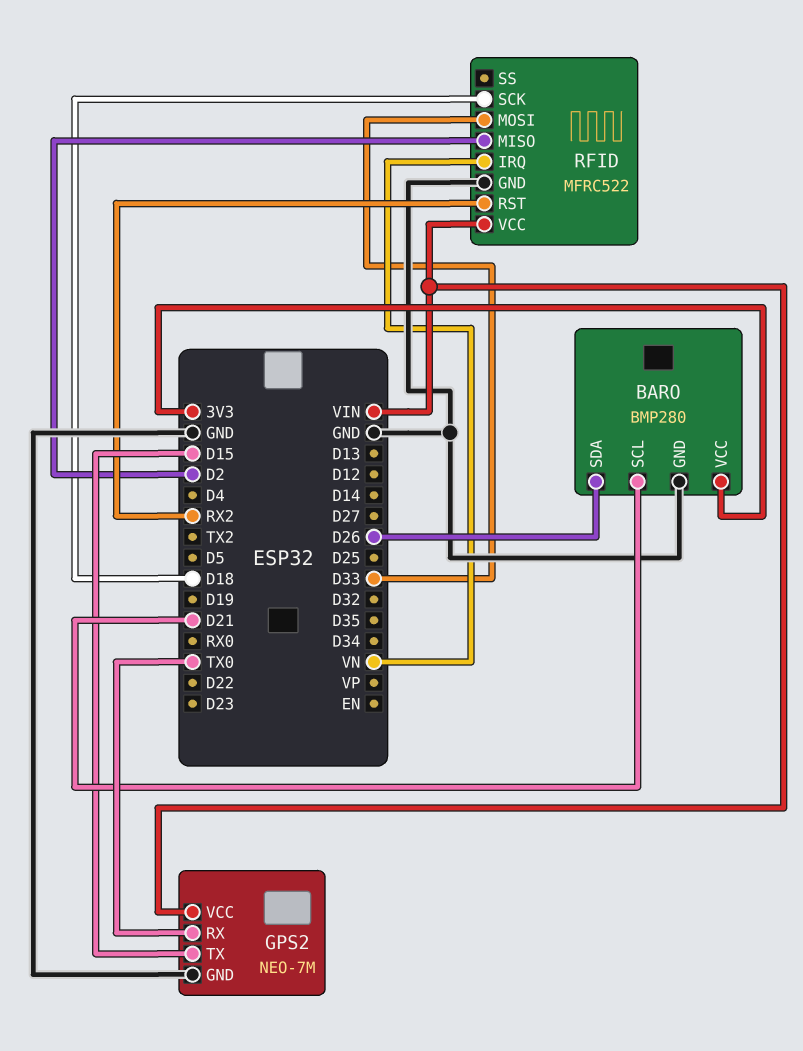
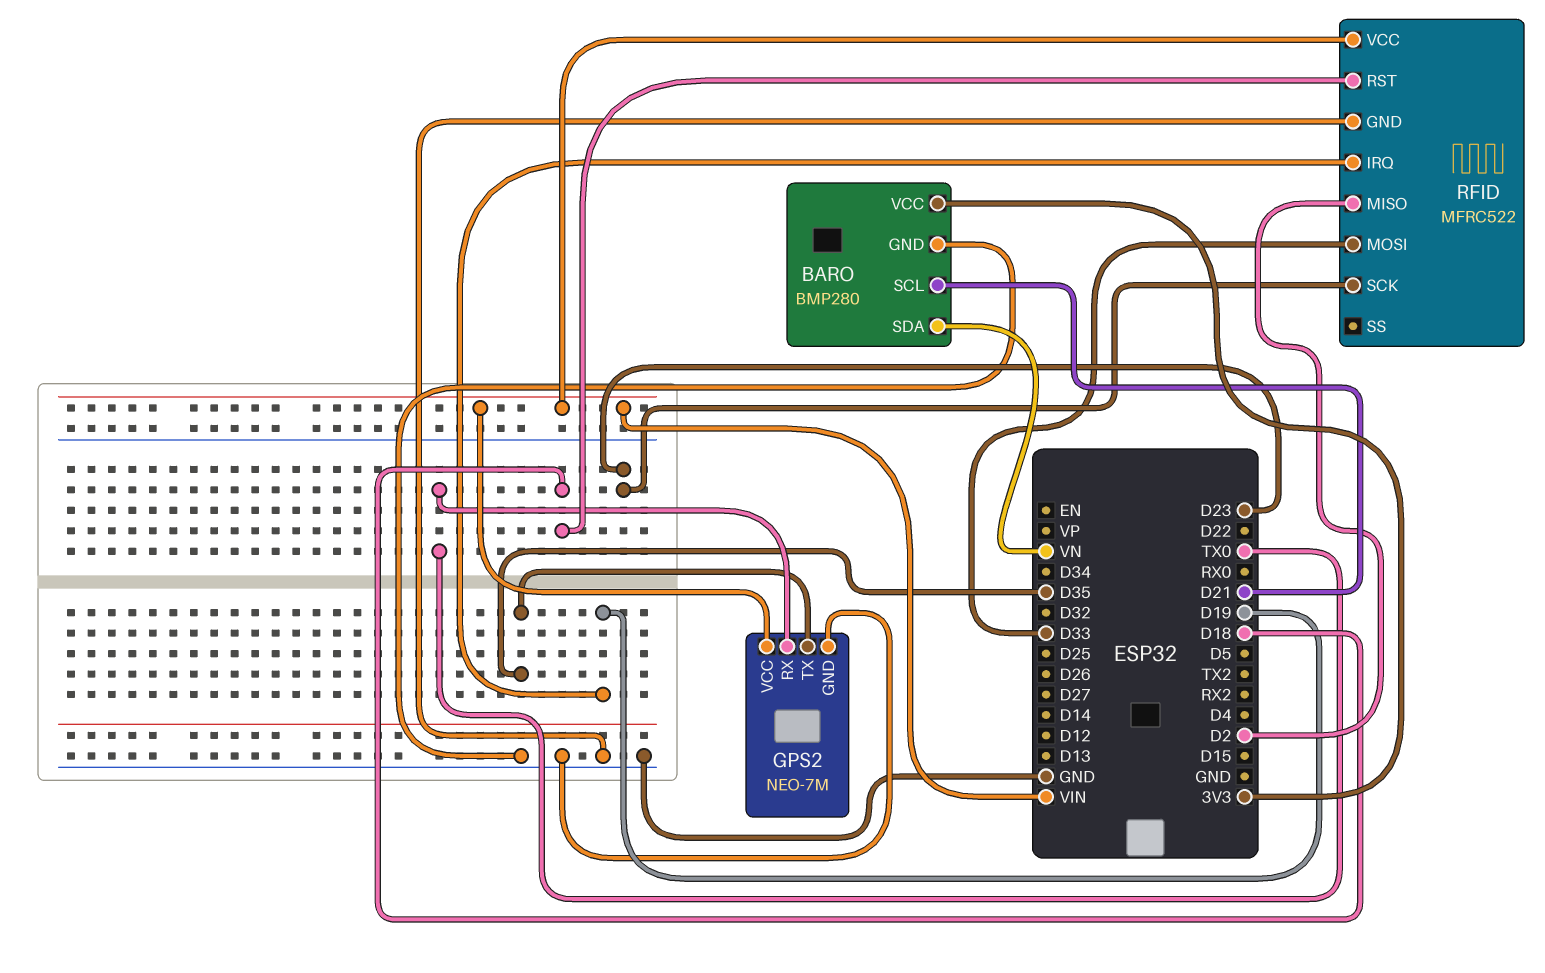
BARO pin SDA: D26 -> VN
GPS2 pin TX: D15 -> D35
RFID pin IRQ: VN -> D19
RFID pin RST: RX2 -> D18
RFID pin SCK: D18 -> D23

